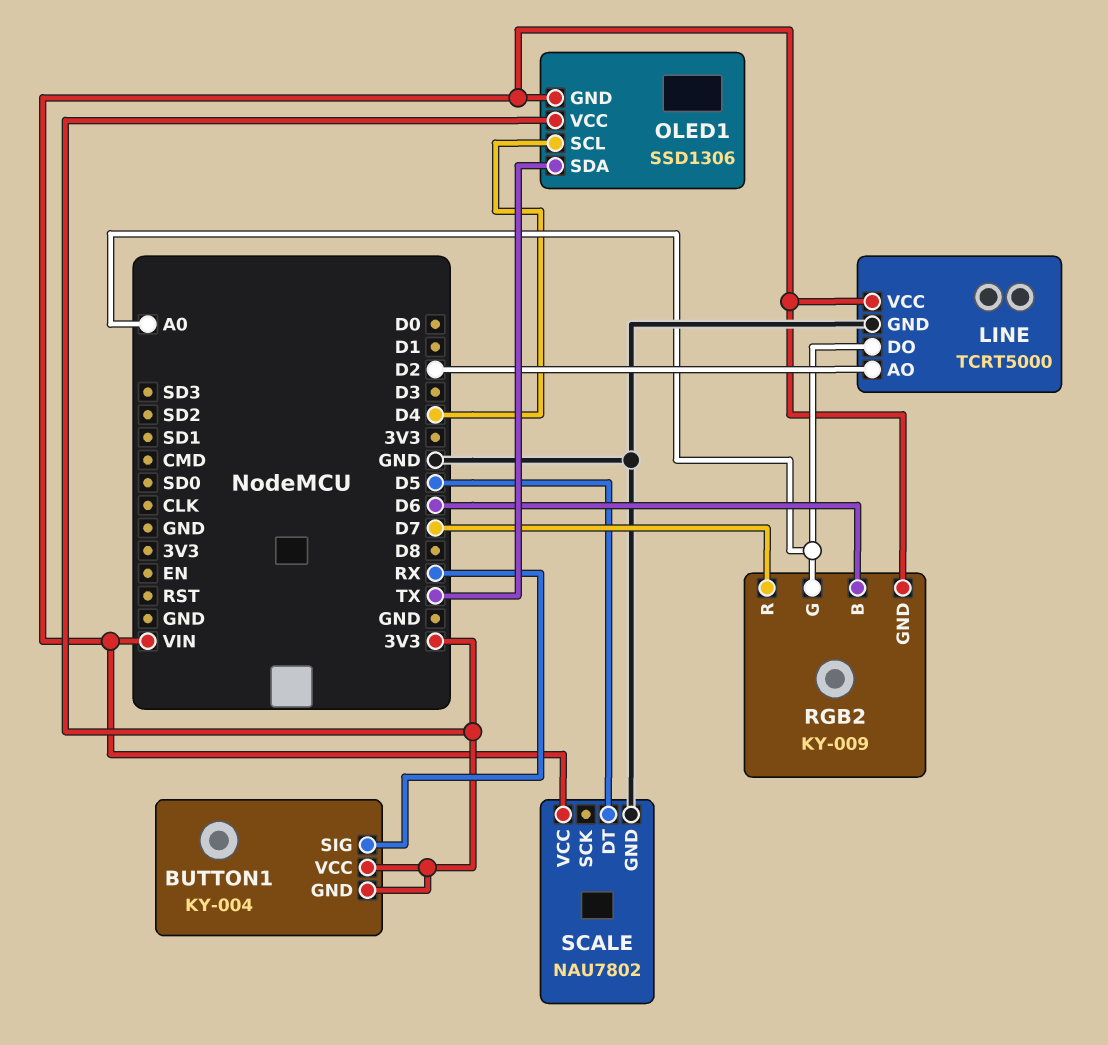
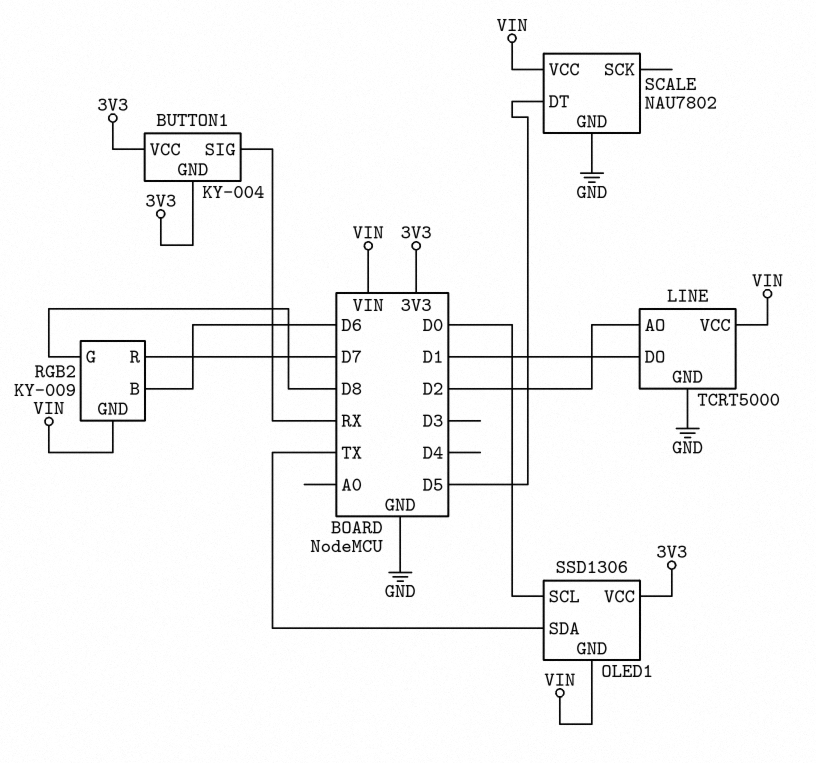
LINE pin DO: A0 -> D1
OLED1 pin SCL: D4 -> D0
RGB2 pin G: A0 -> D8

